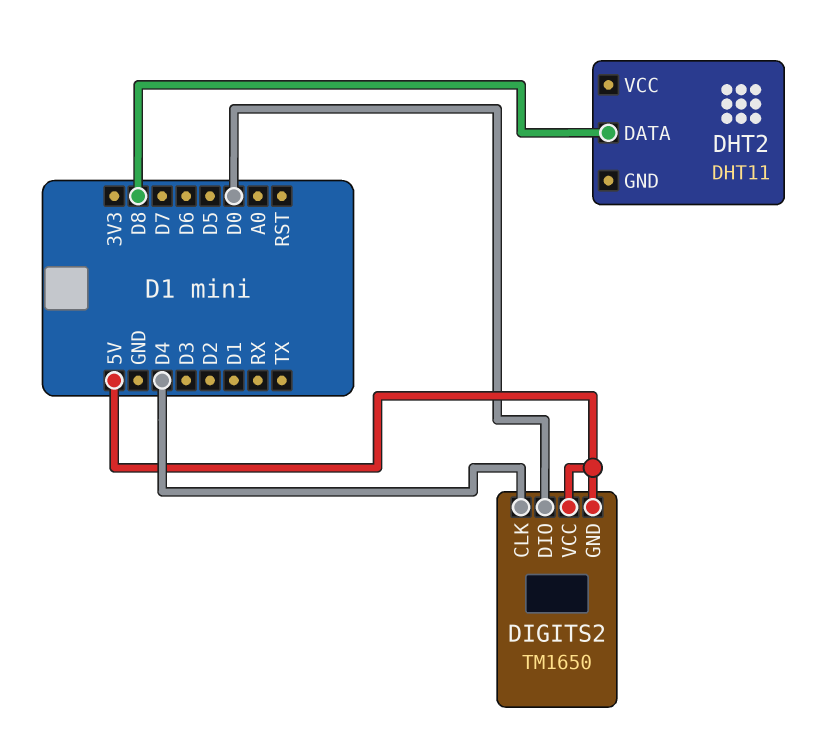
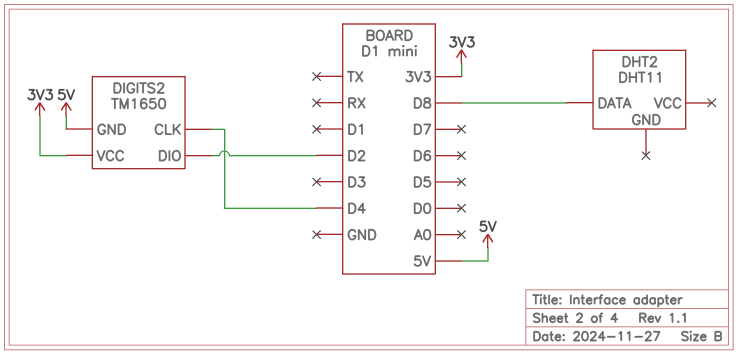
DIGITS2 pin DIO: D0 -> D2
DIGITS2 pin VCC: 5V -> 3V3

